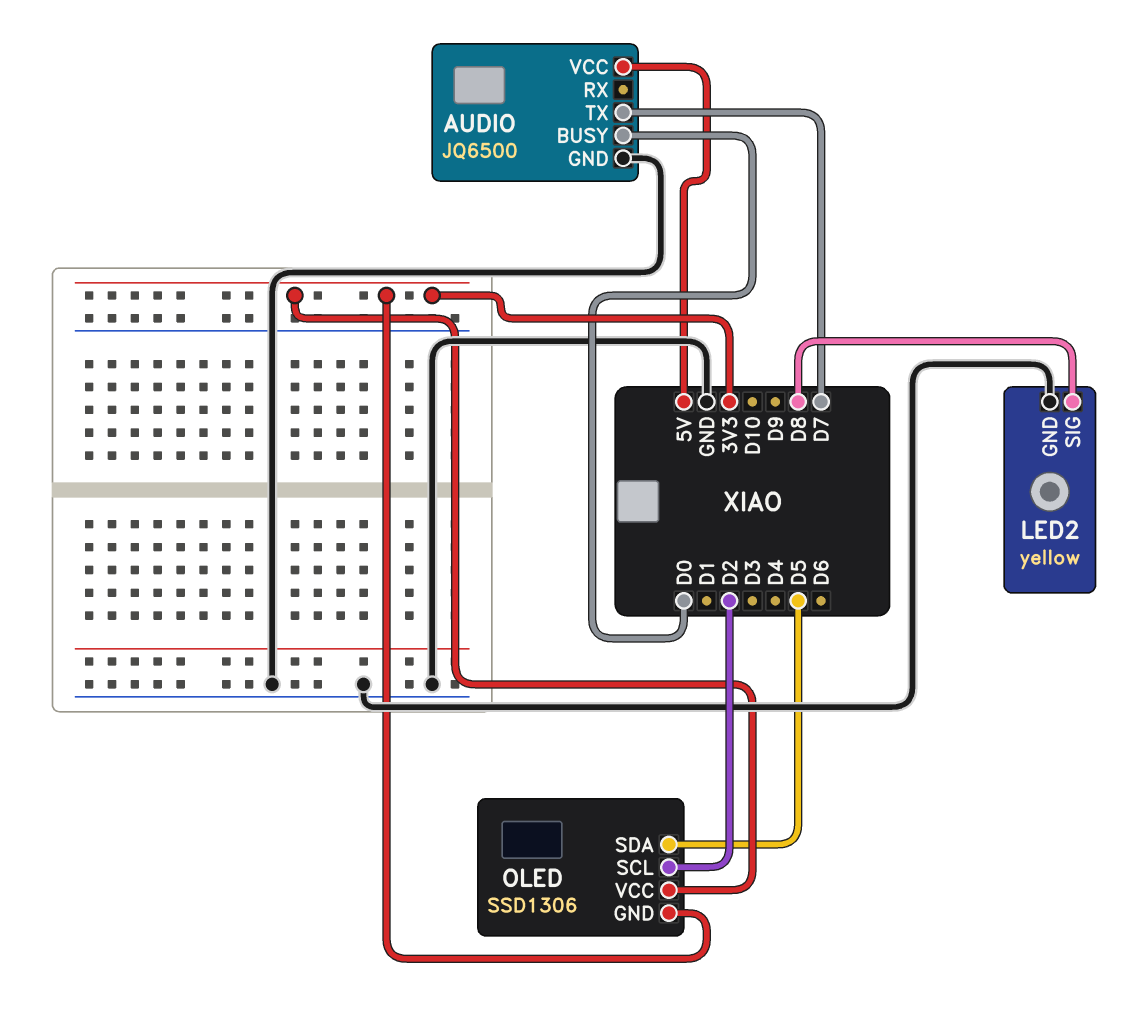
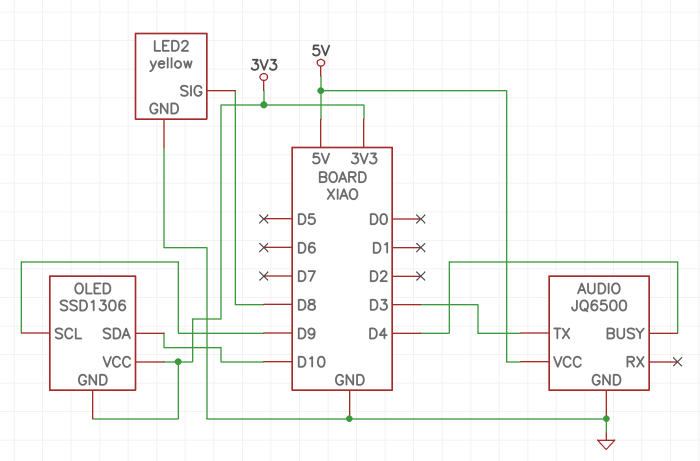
AUDIO pin BUSY: D0 -> D4
AUDIO pin TX: D7 -> D3
OLED pin SCL: D2 -> D9
OLED pin SDA: D5 -> D10

